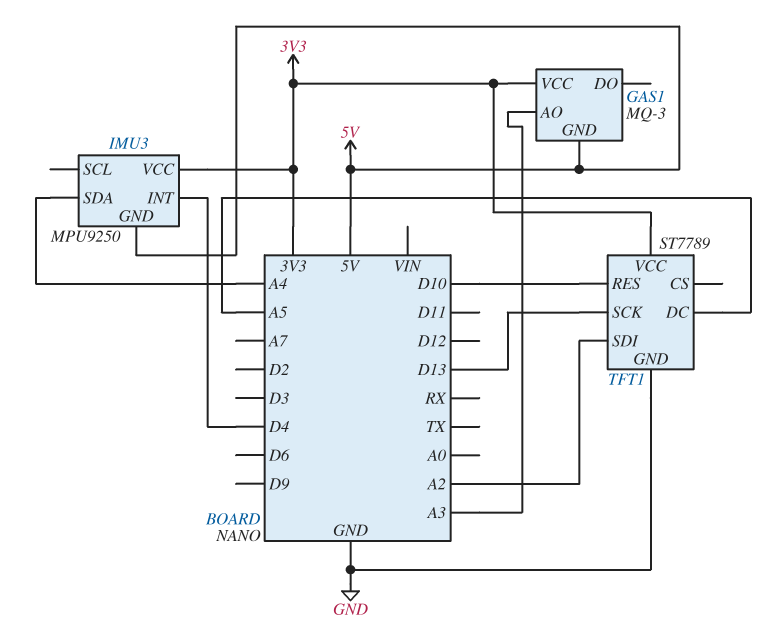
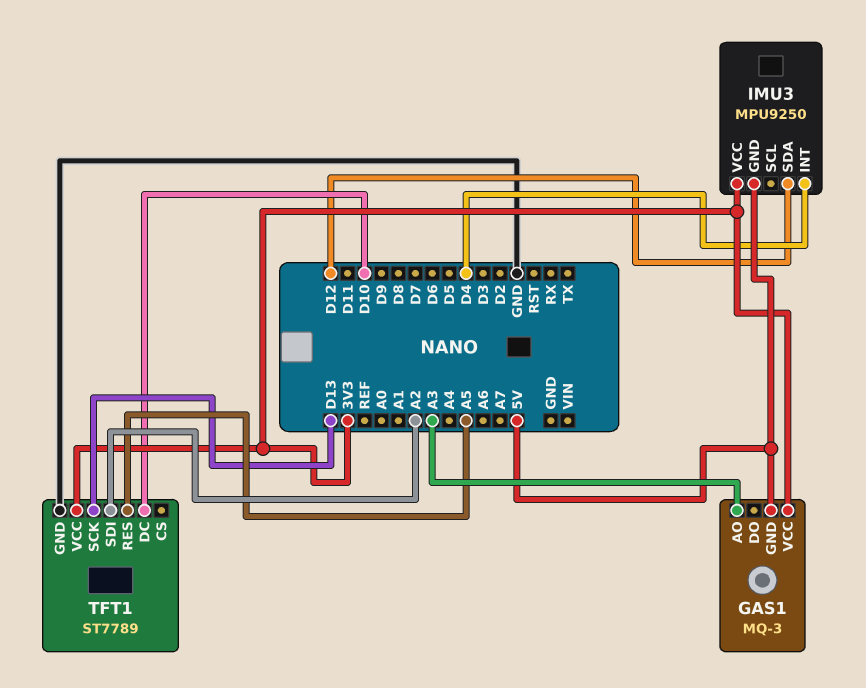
IMU3 pin SDA: A4 -> D12
TFT1 pin DC: A5 -> D10
TFT1 pin RES: D10 -> A5

